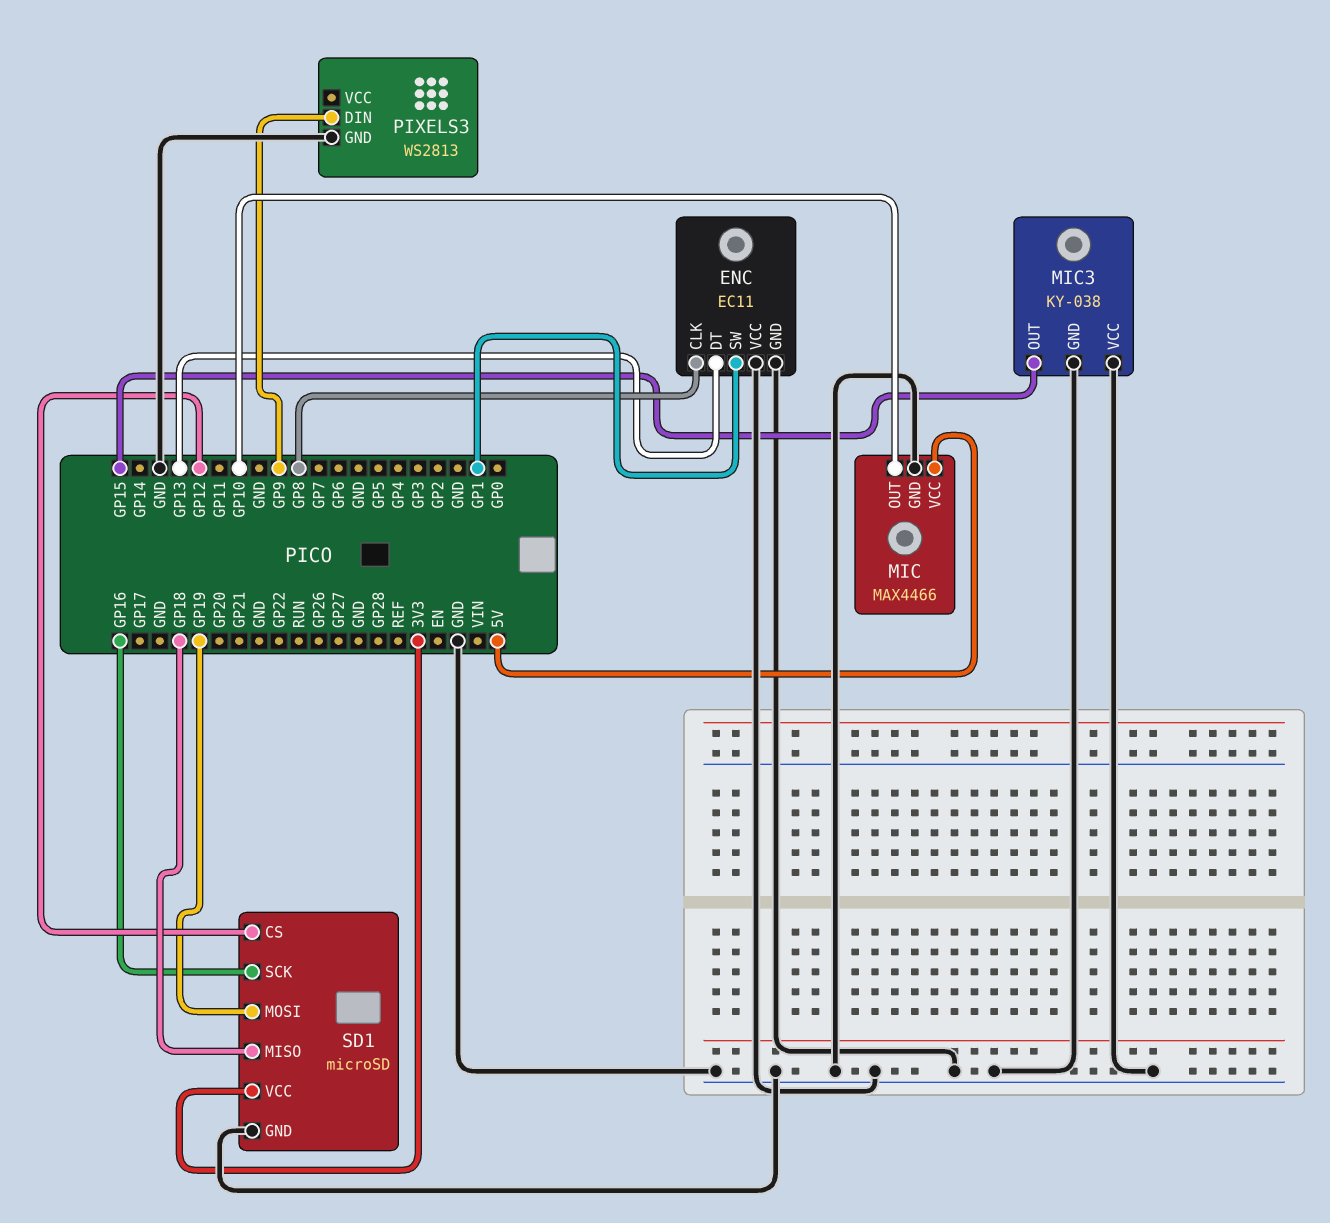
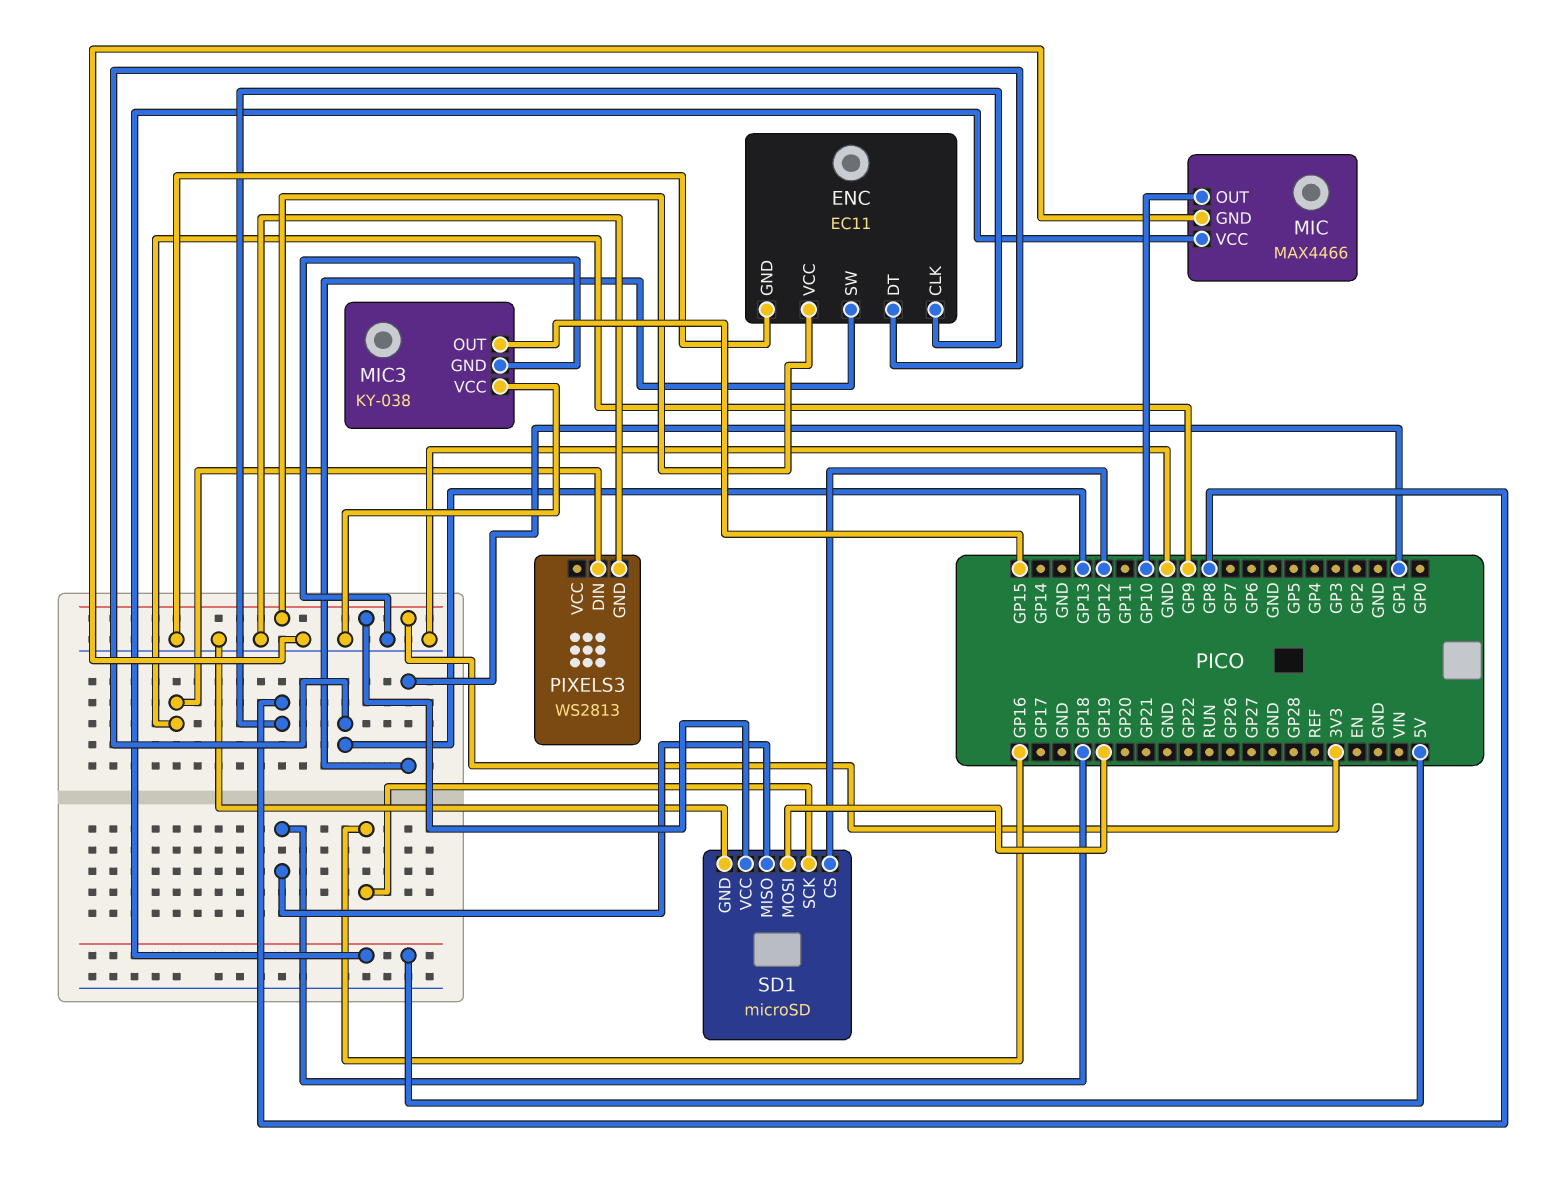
ENC pin VCC: GND -> 3V3

